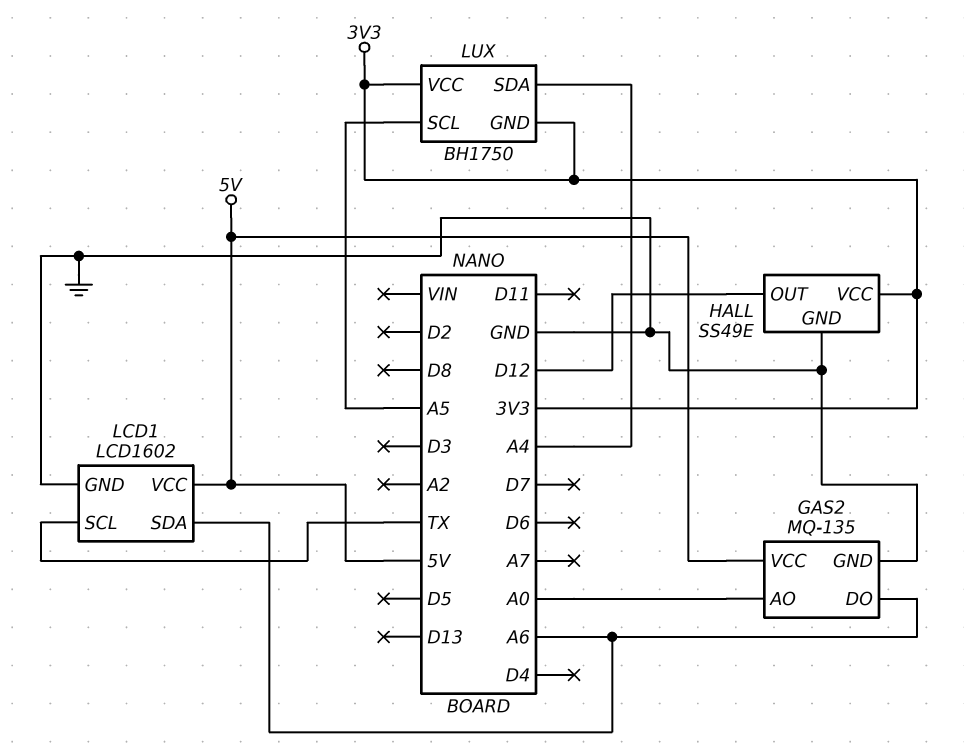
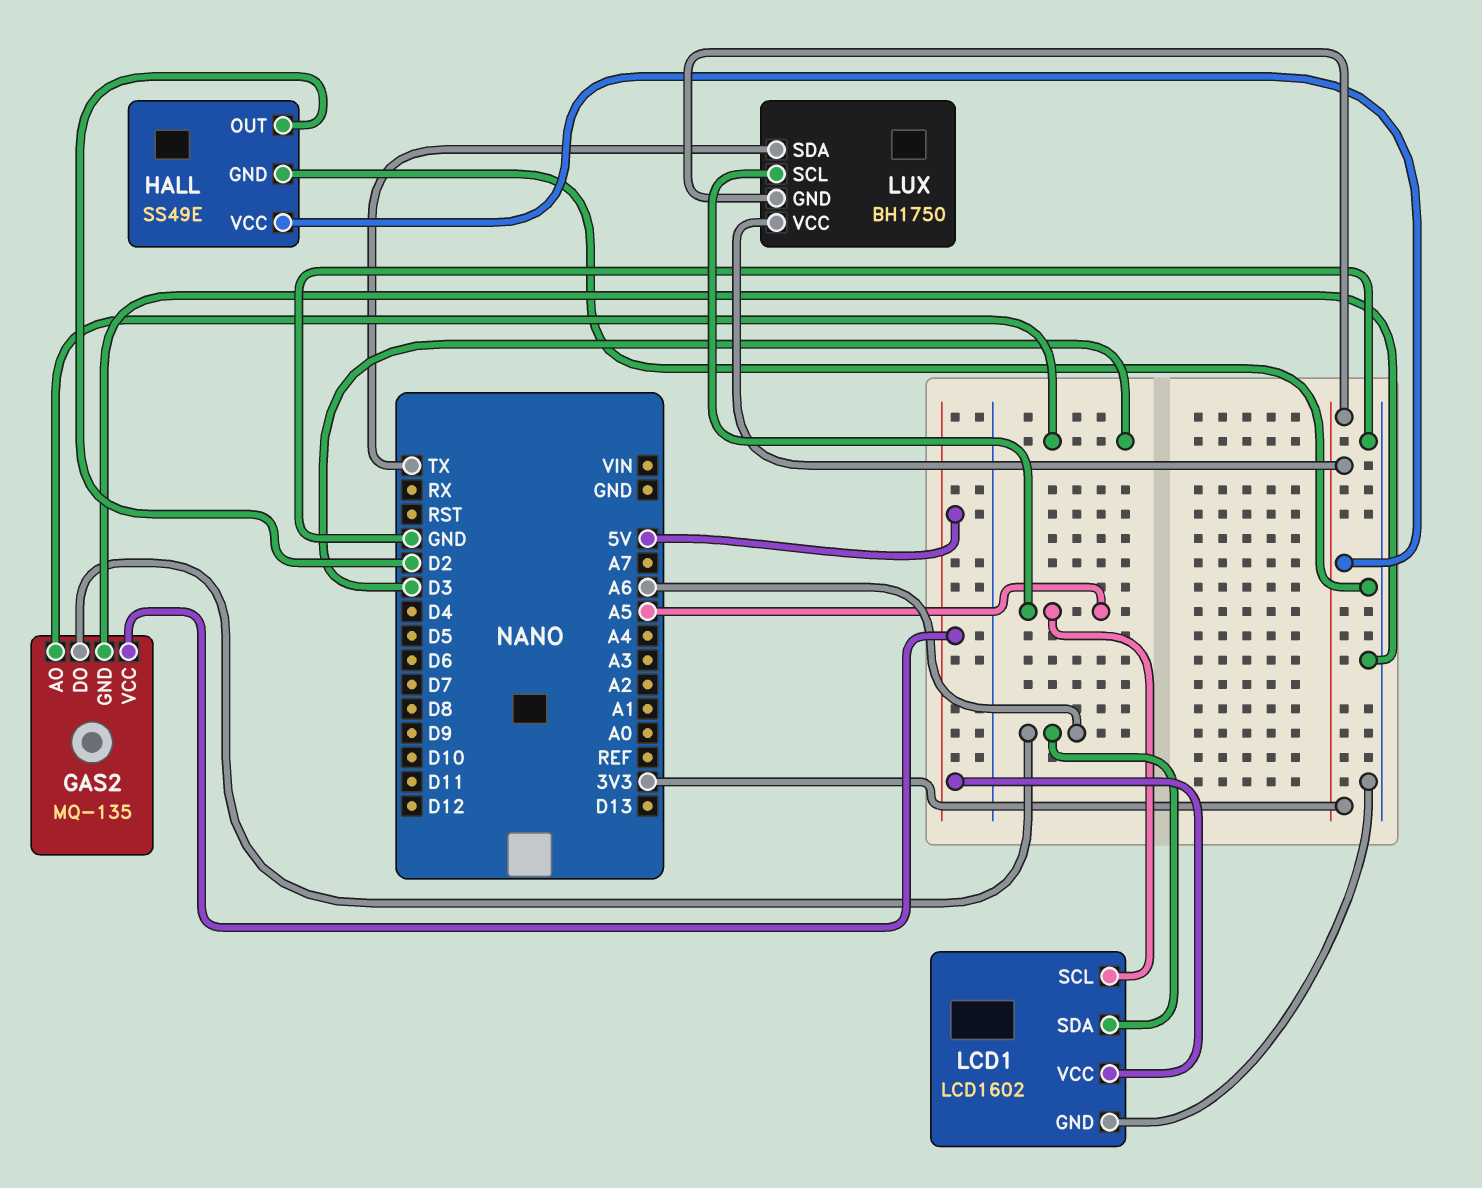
GAS2 pin AO: A0 -> D3
HALL pin OUT: D12 -> D2
LCD1 pin SCL: TX -> A5
LUX pin SDA: A4 -> TX

